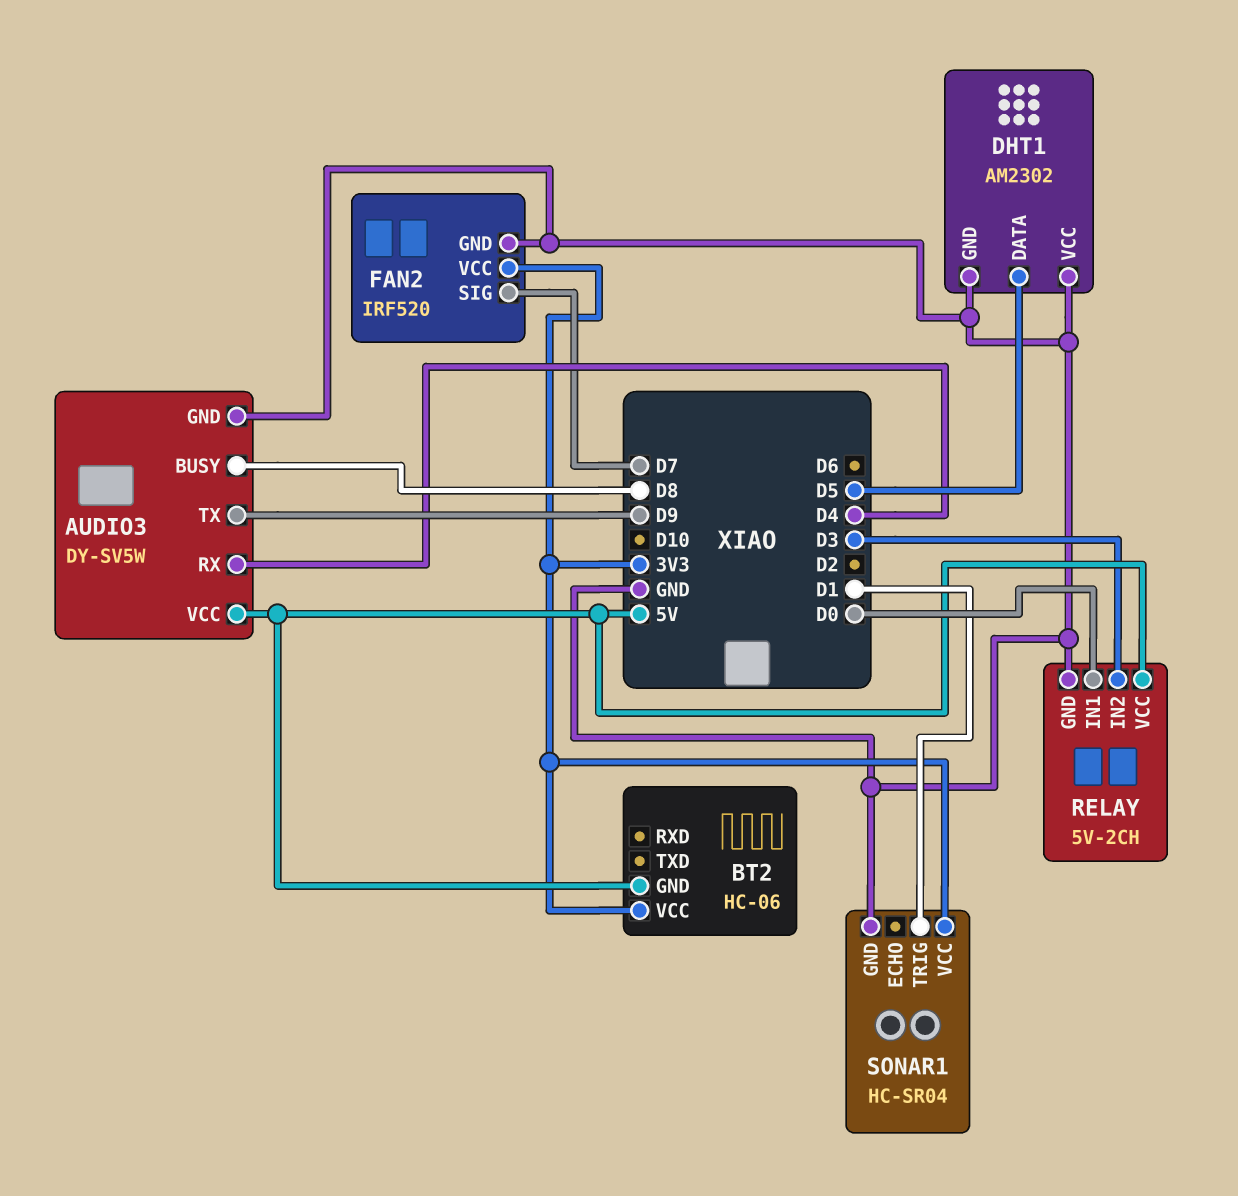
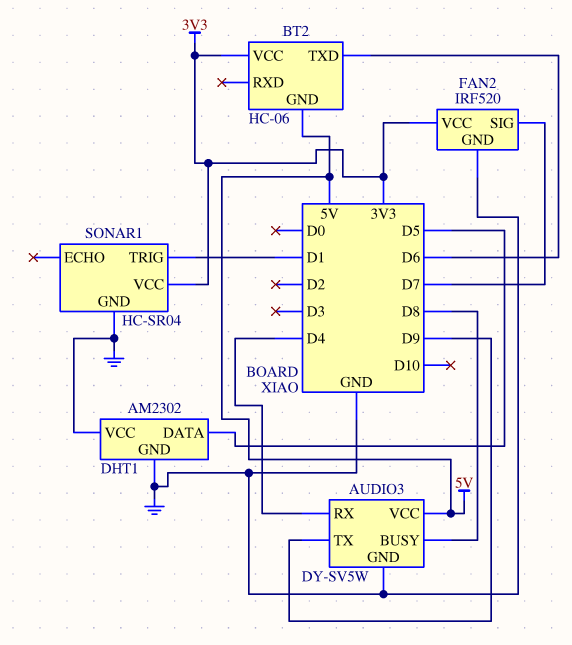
BT2 pin TXD: none -> D6
RELAY: 5V-2CH -> none
RELAY pin GND: GND -> none
RELAY pin IN1: D0 -> none
RELAY pin IN2: D3 -> none
RELAY pin VCC: 5V -> none

